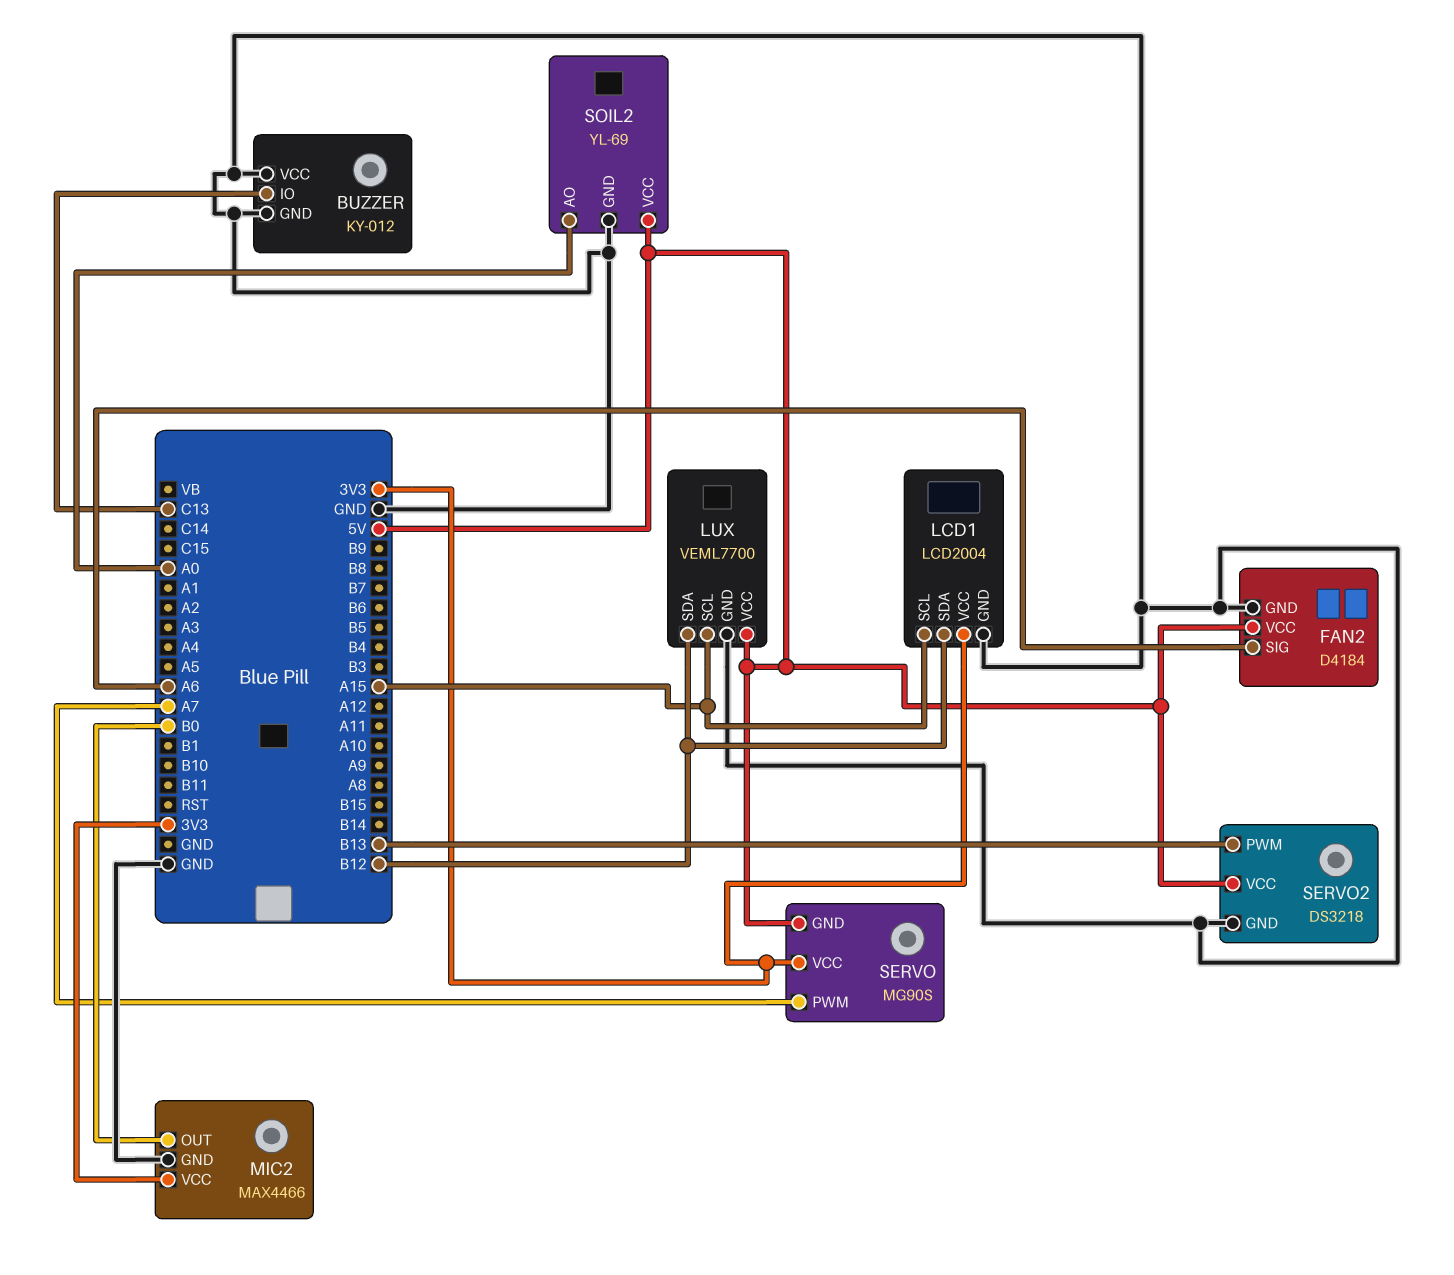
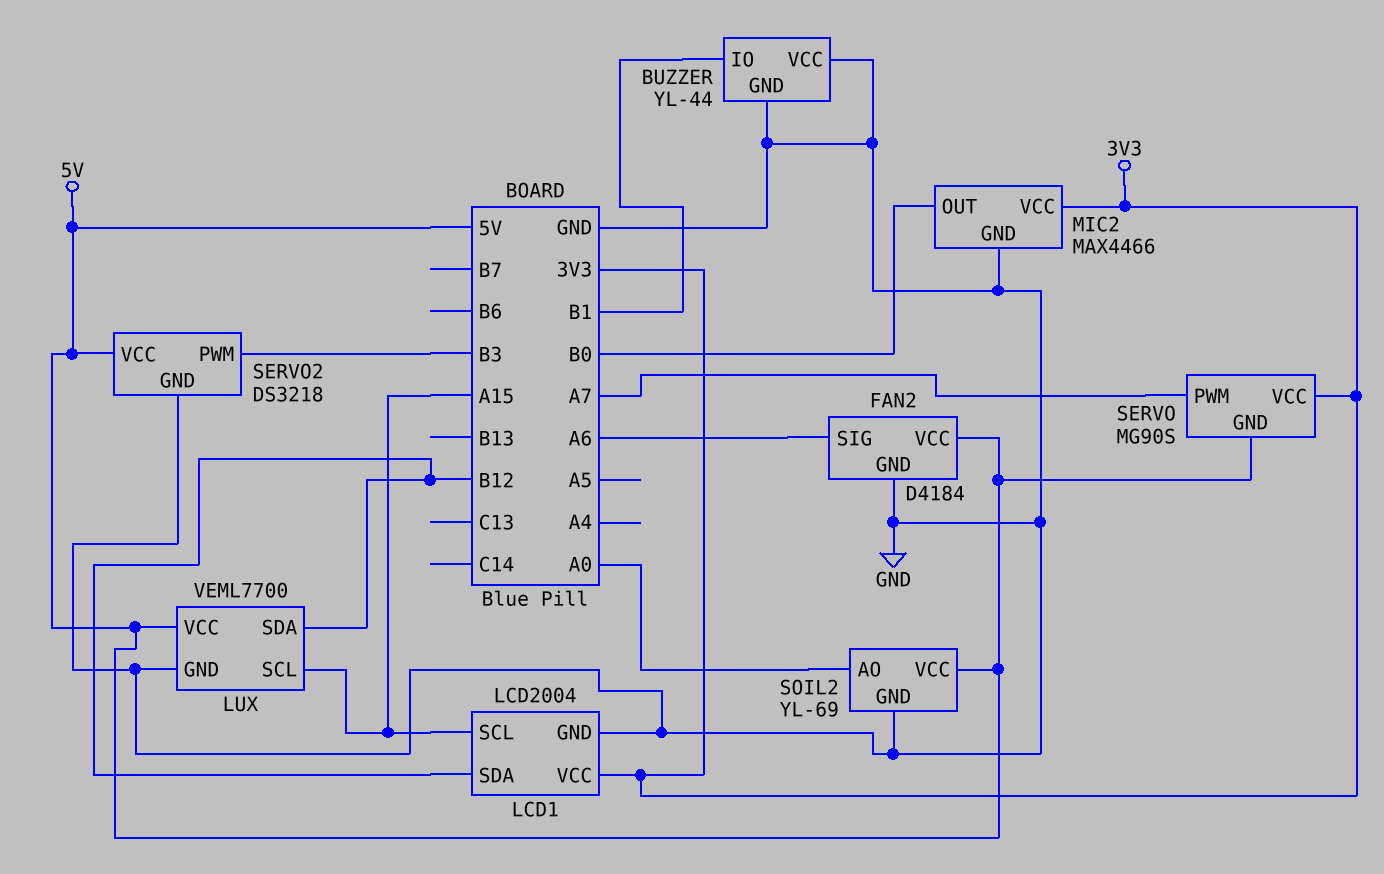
BUZZER: KY-012 -> YL-44
BUZZER pin IO: C13 -> B1
SERVO2 pin PWM: B13 -> B3

